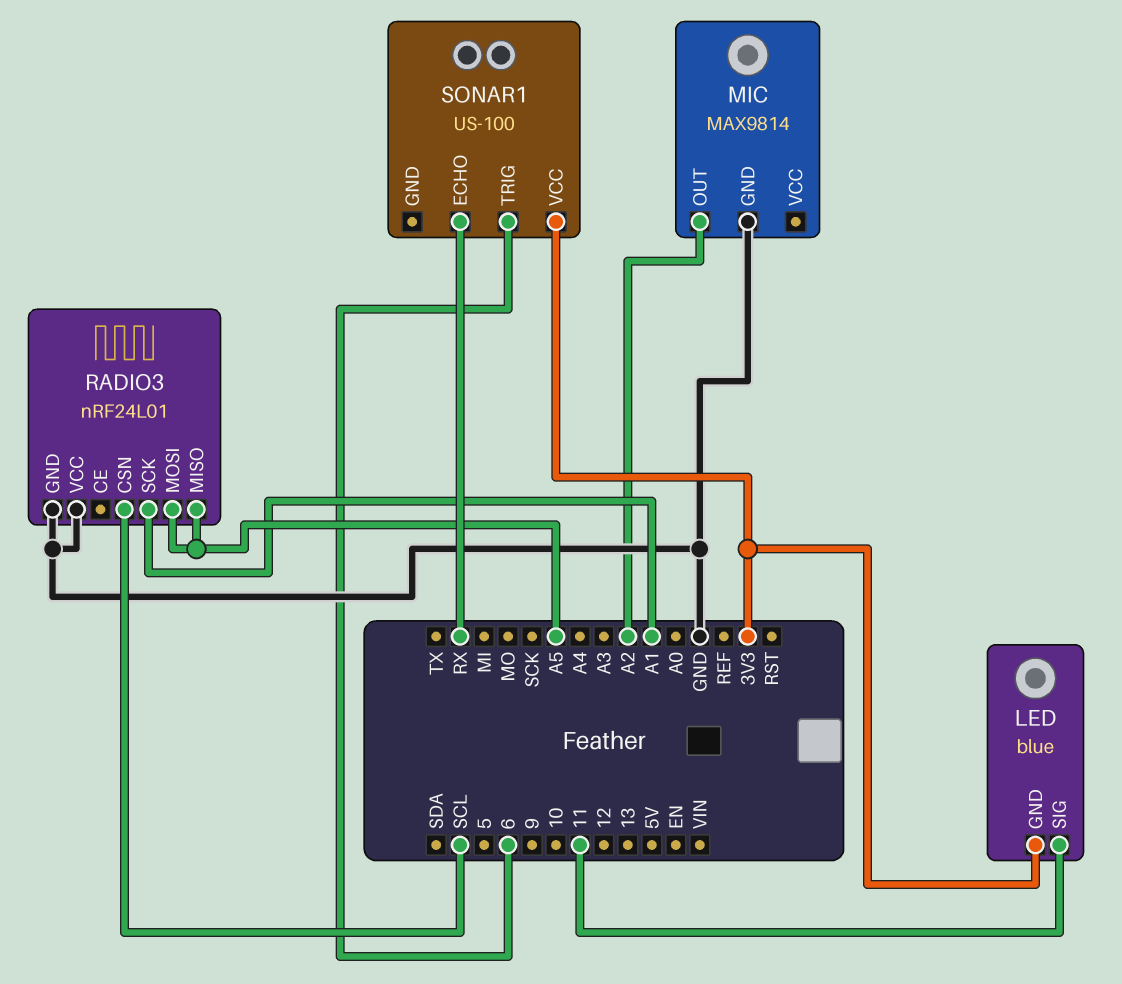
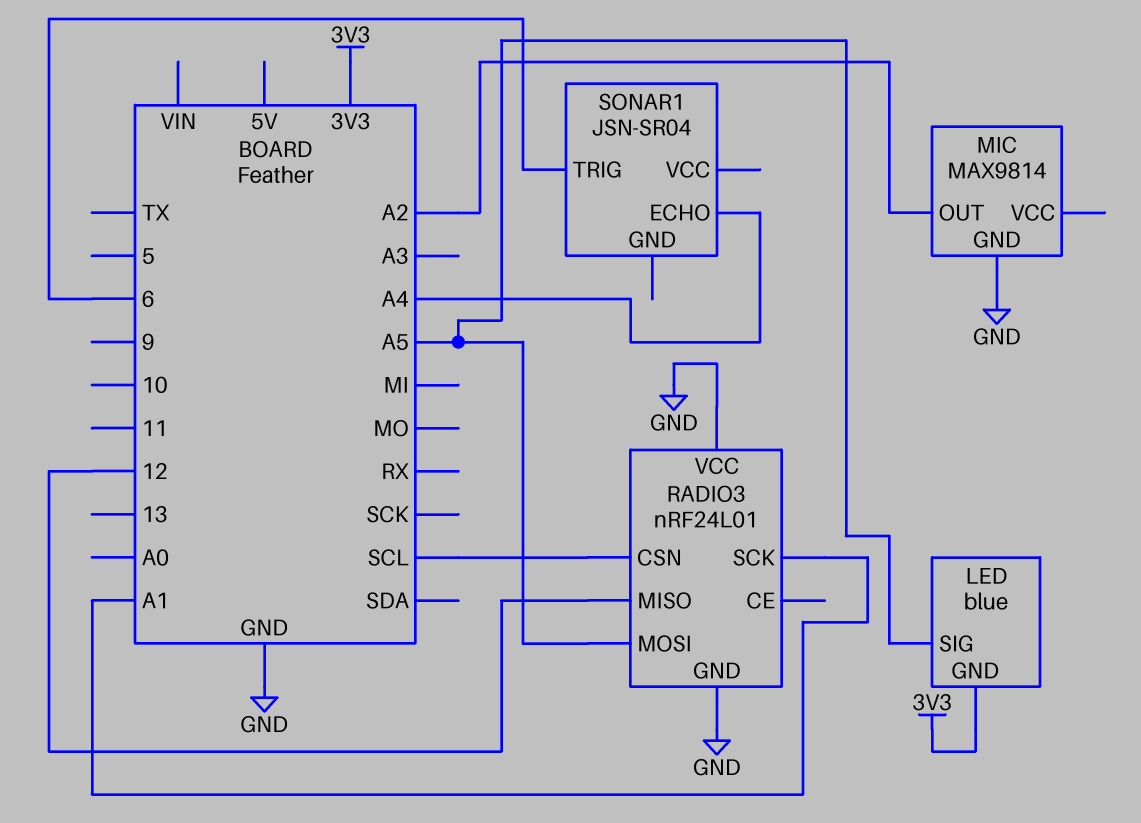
LED pin SIG: 11 -> A5
RADIO3 pin MISO: A5 -> 12
SONAR1: US-100 -> JSN-SR04
SONAR1 pin ECHO: RX -> A4
SONAR1 pin VCC: 3V3 -> none

